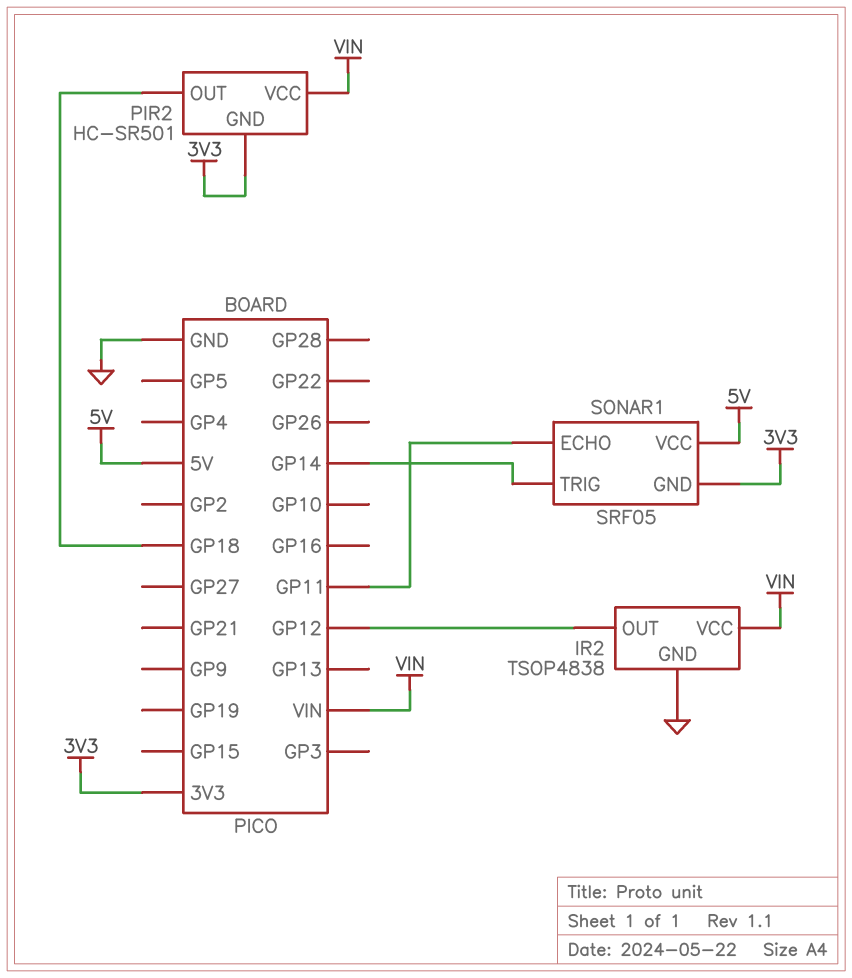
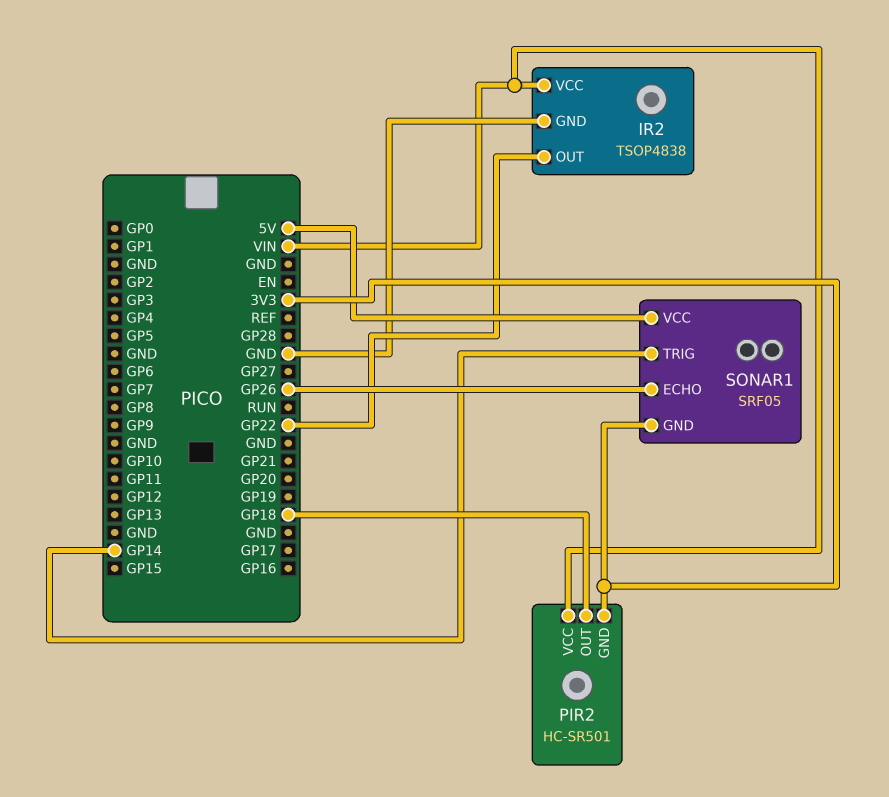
IR2 pin OUT: GP12 -> GP22
SONAR1 pin ECHO: GP11 -> GP26

